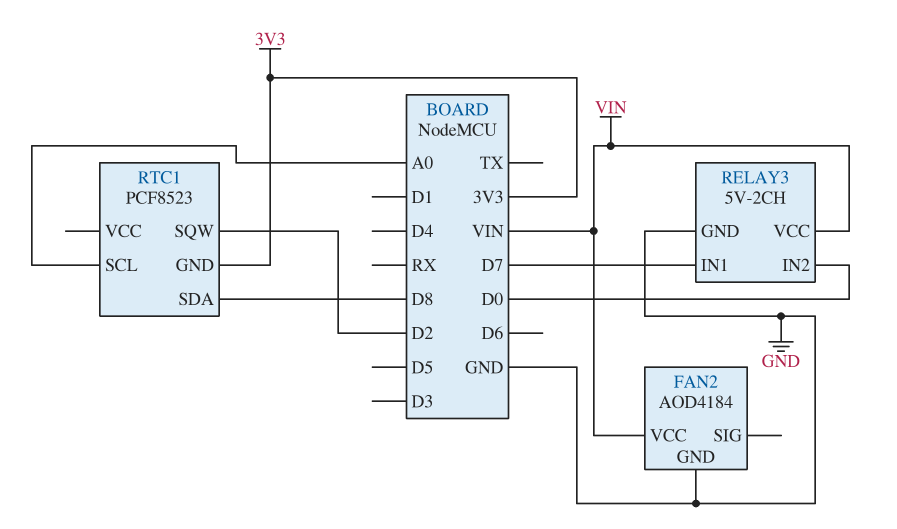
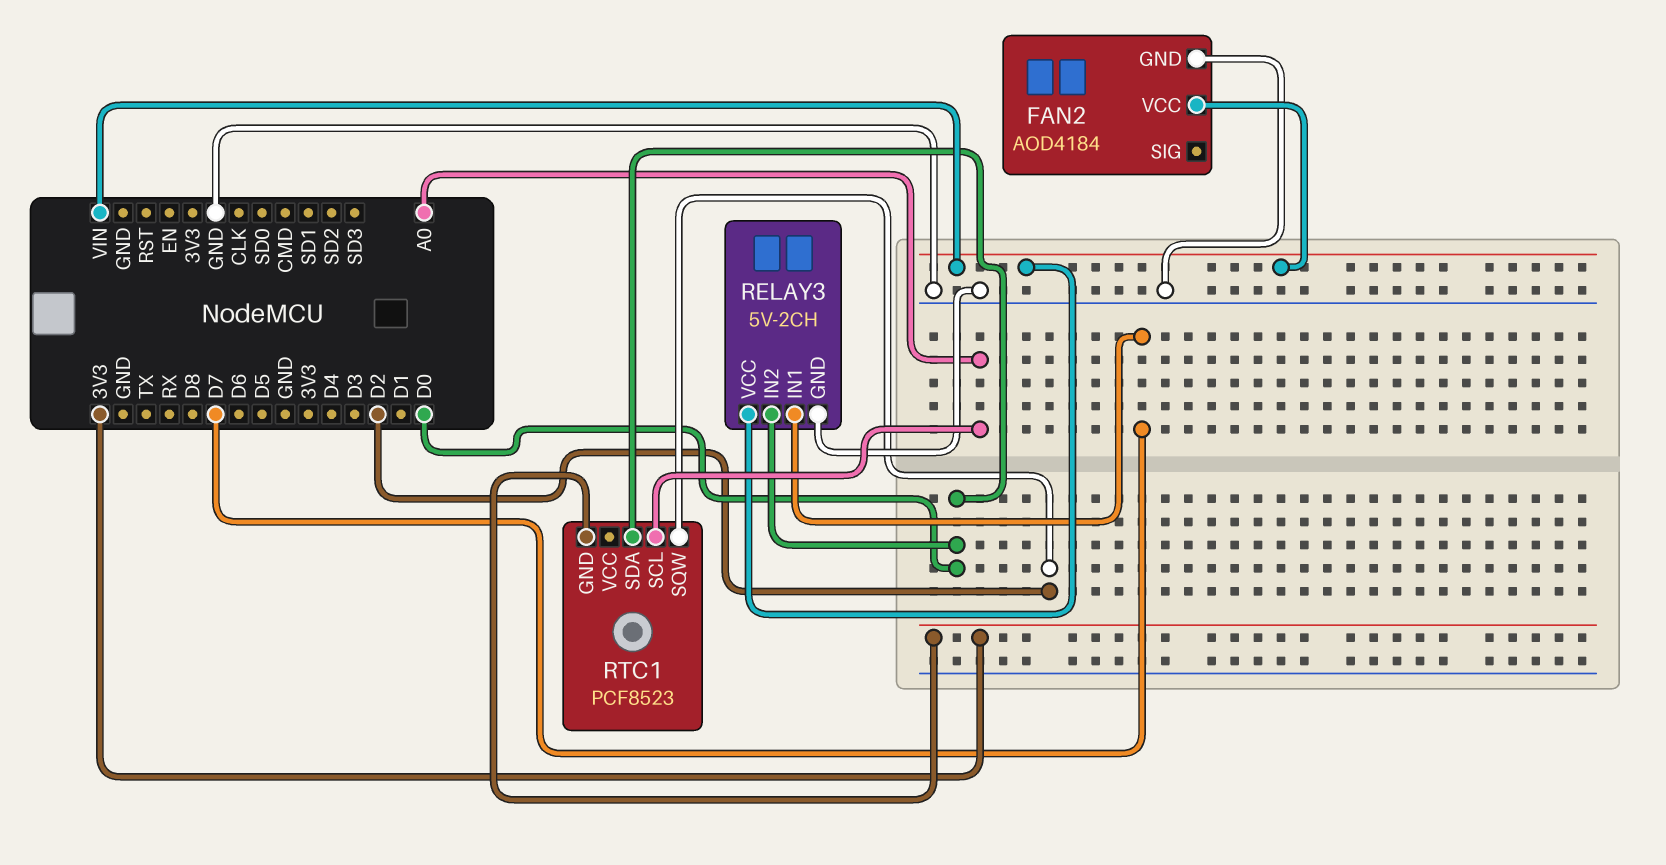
RTC1 pin SDA: D8 -> D0

